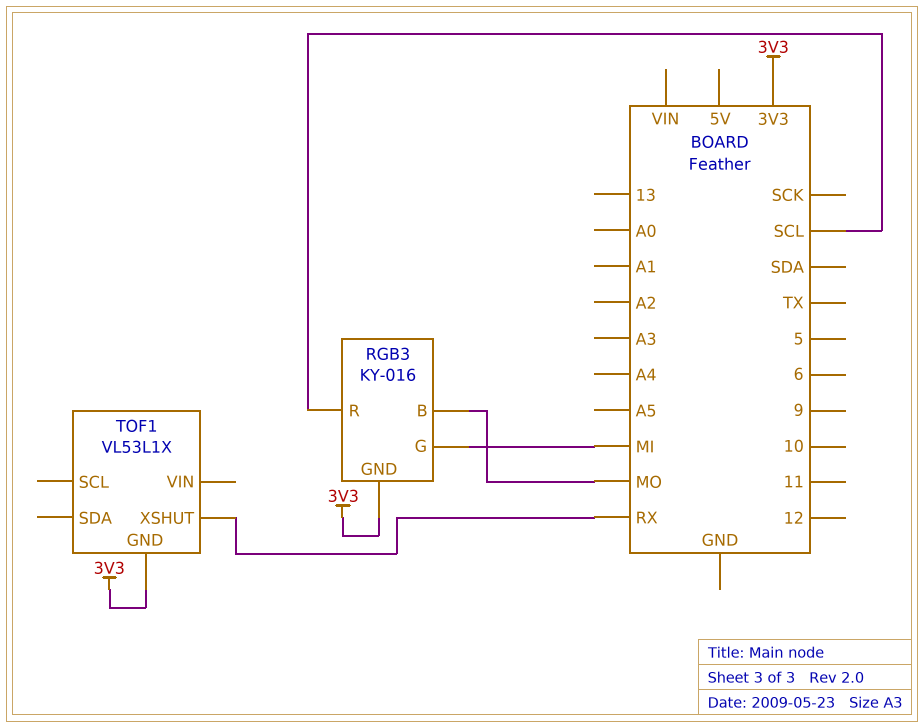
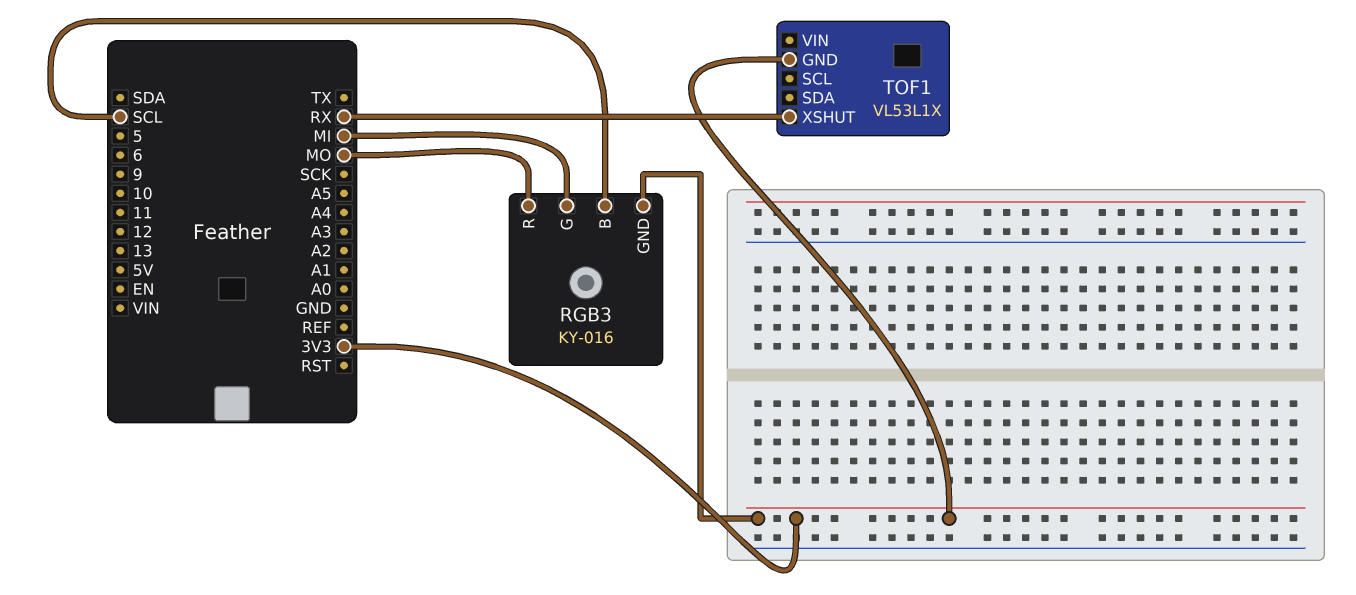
RGB3 pin B: MO -> SCL
RGB3 pin R: SCL -> MO

